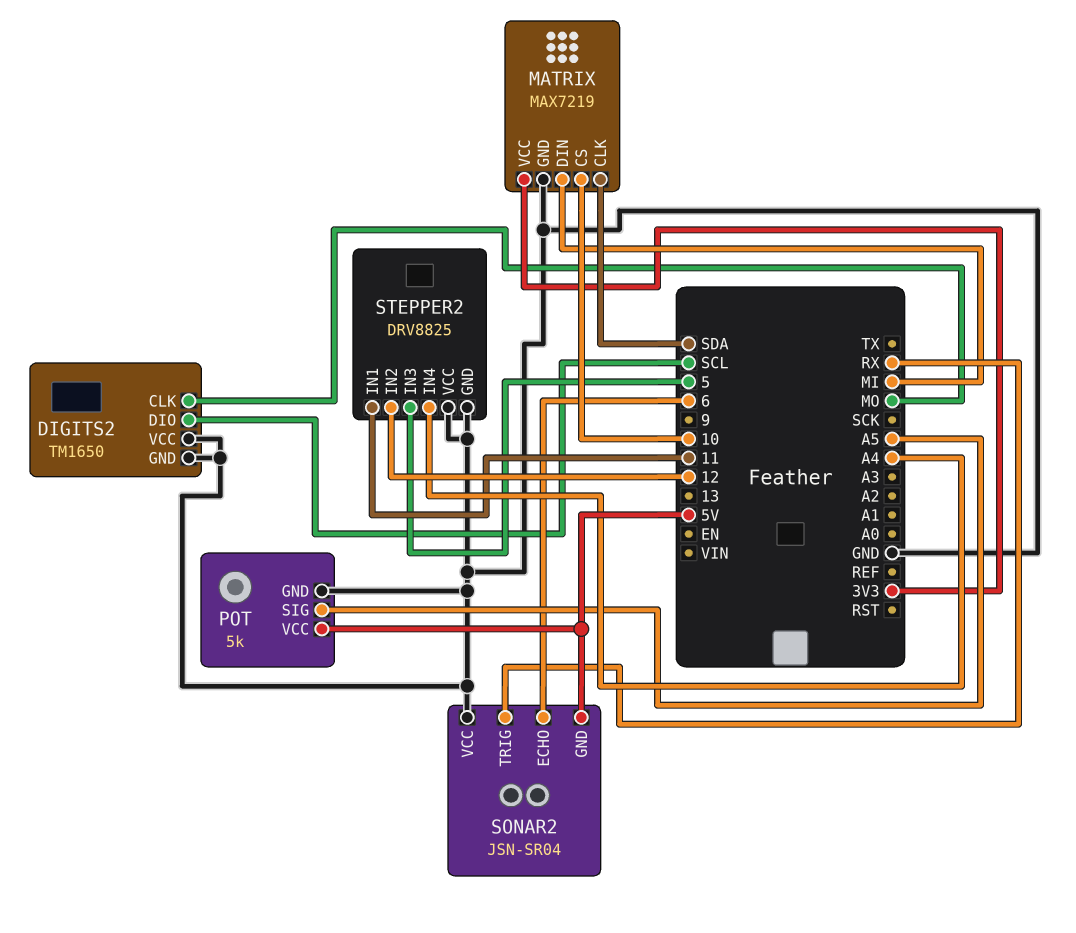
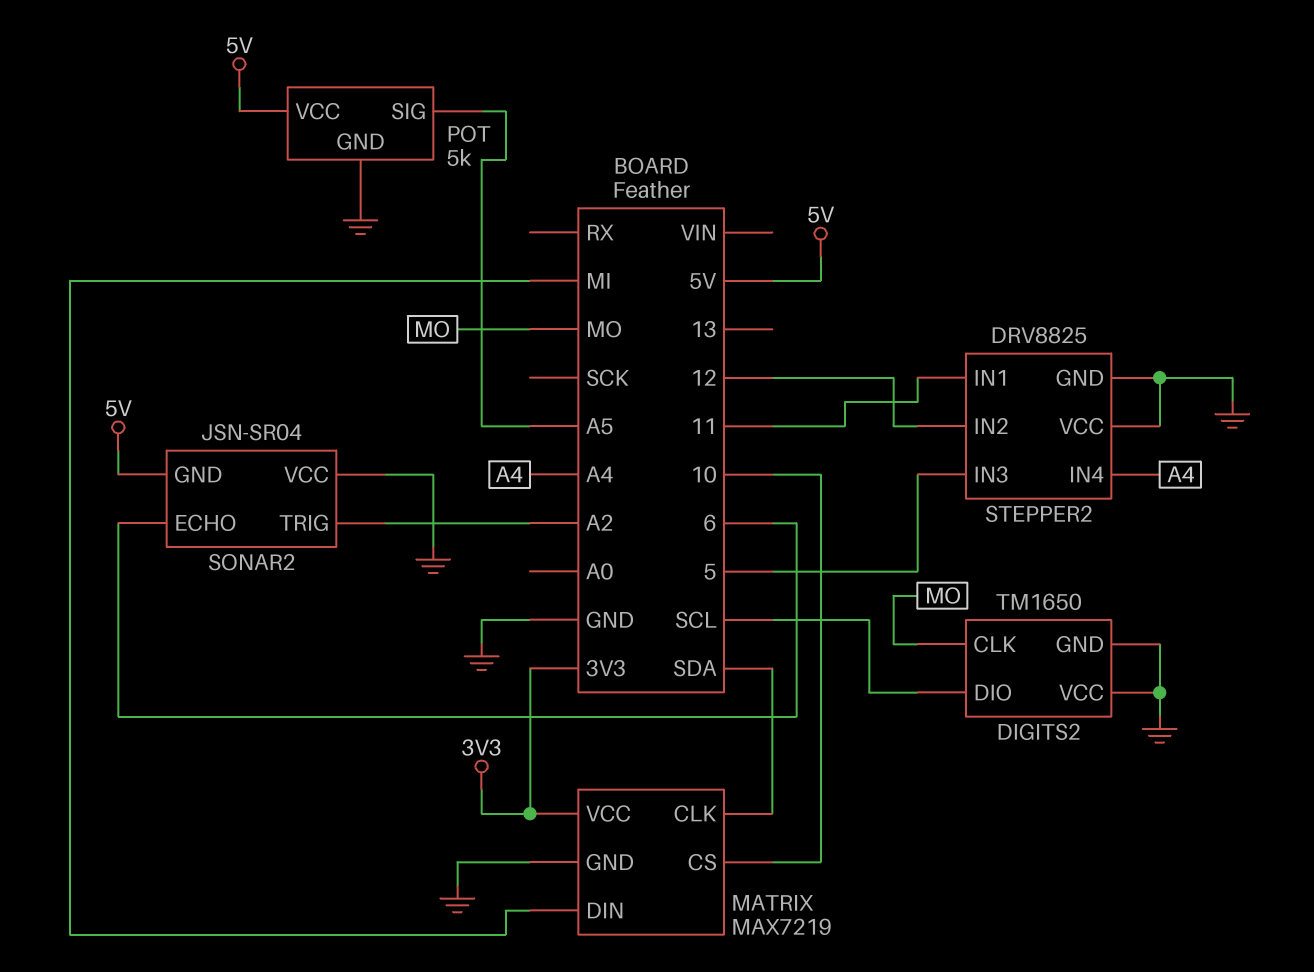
SONAR2 pin TRIG: RX -> A2

